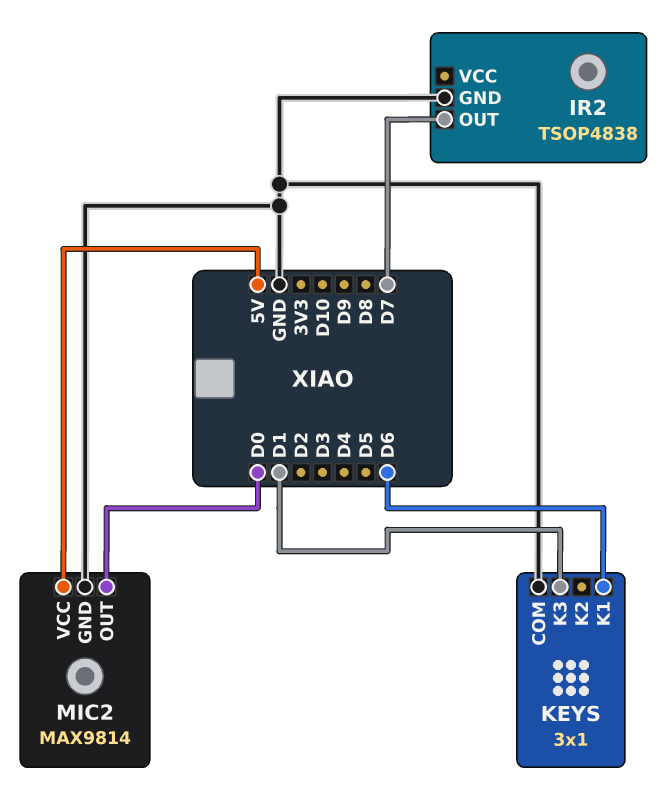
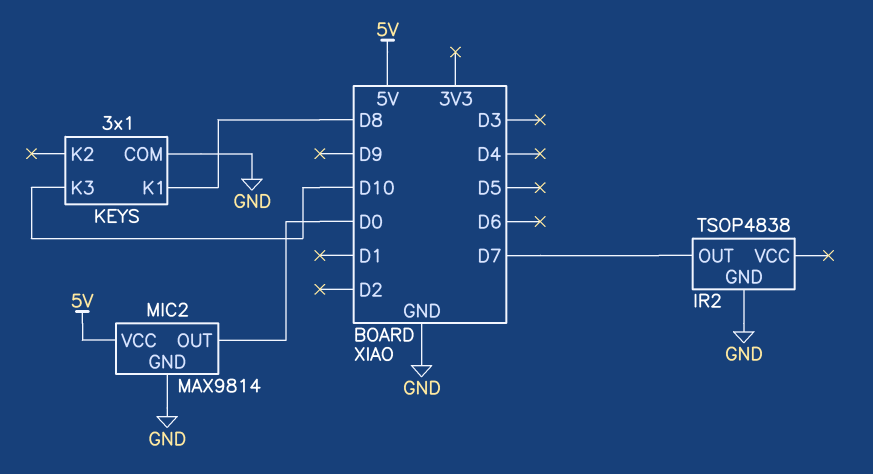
KEYS pin K1: D6 -> D8
KEYS pin K3: D1 -> D10

